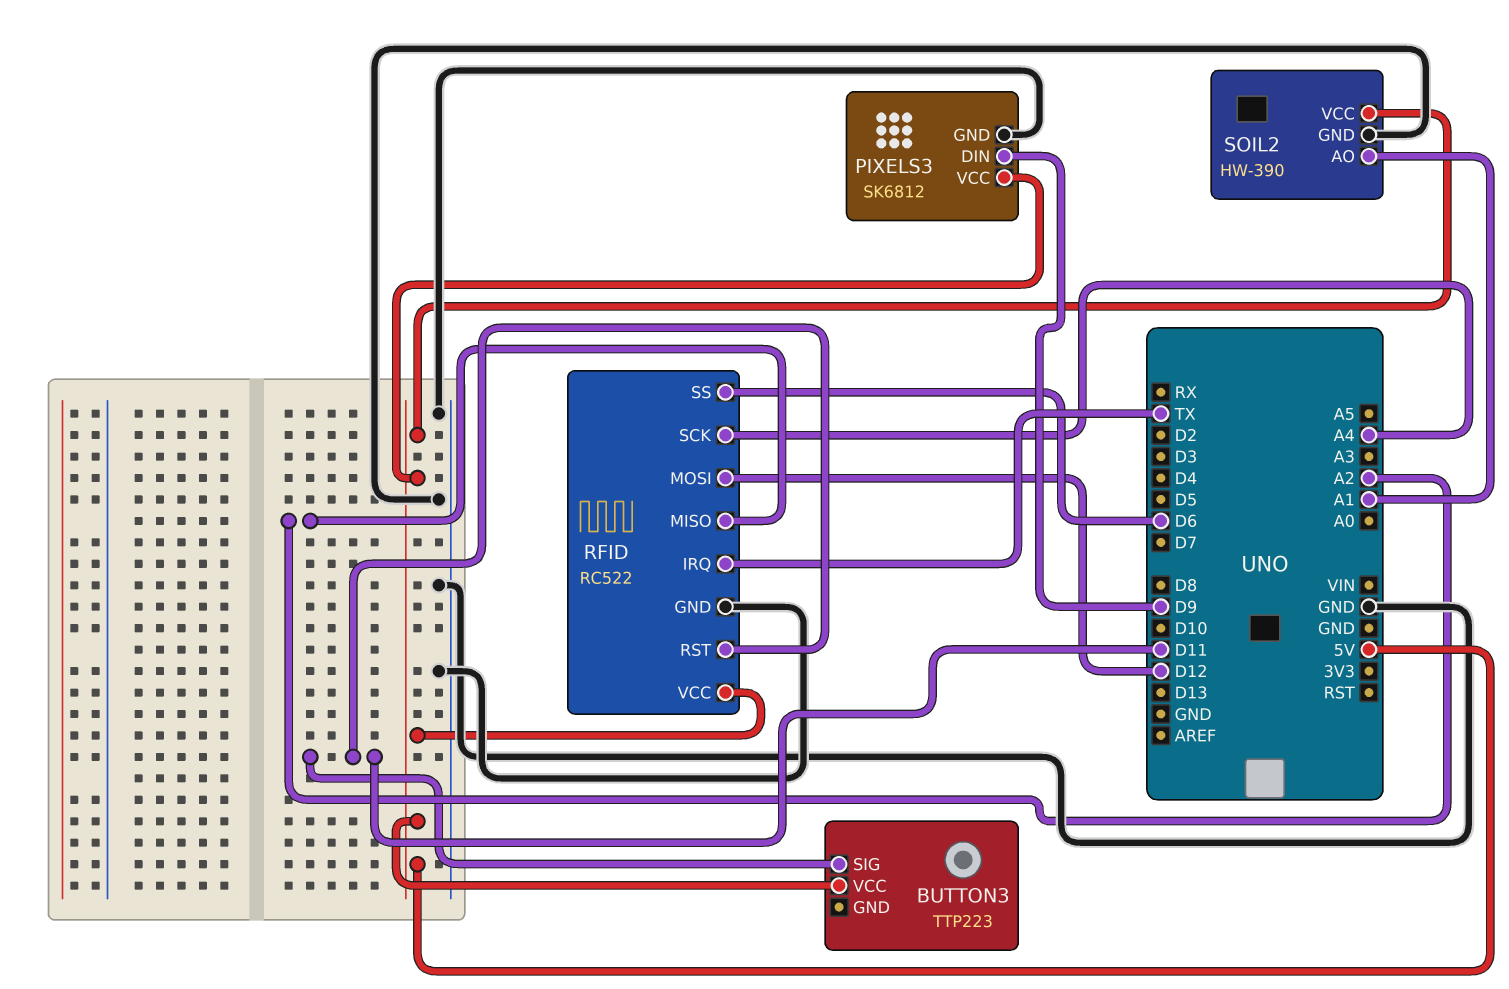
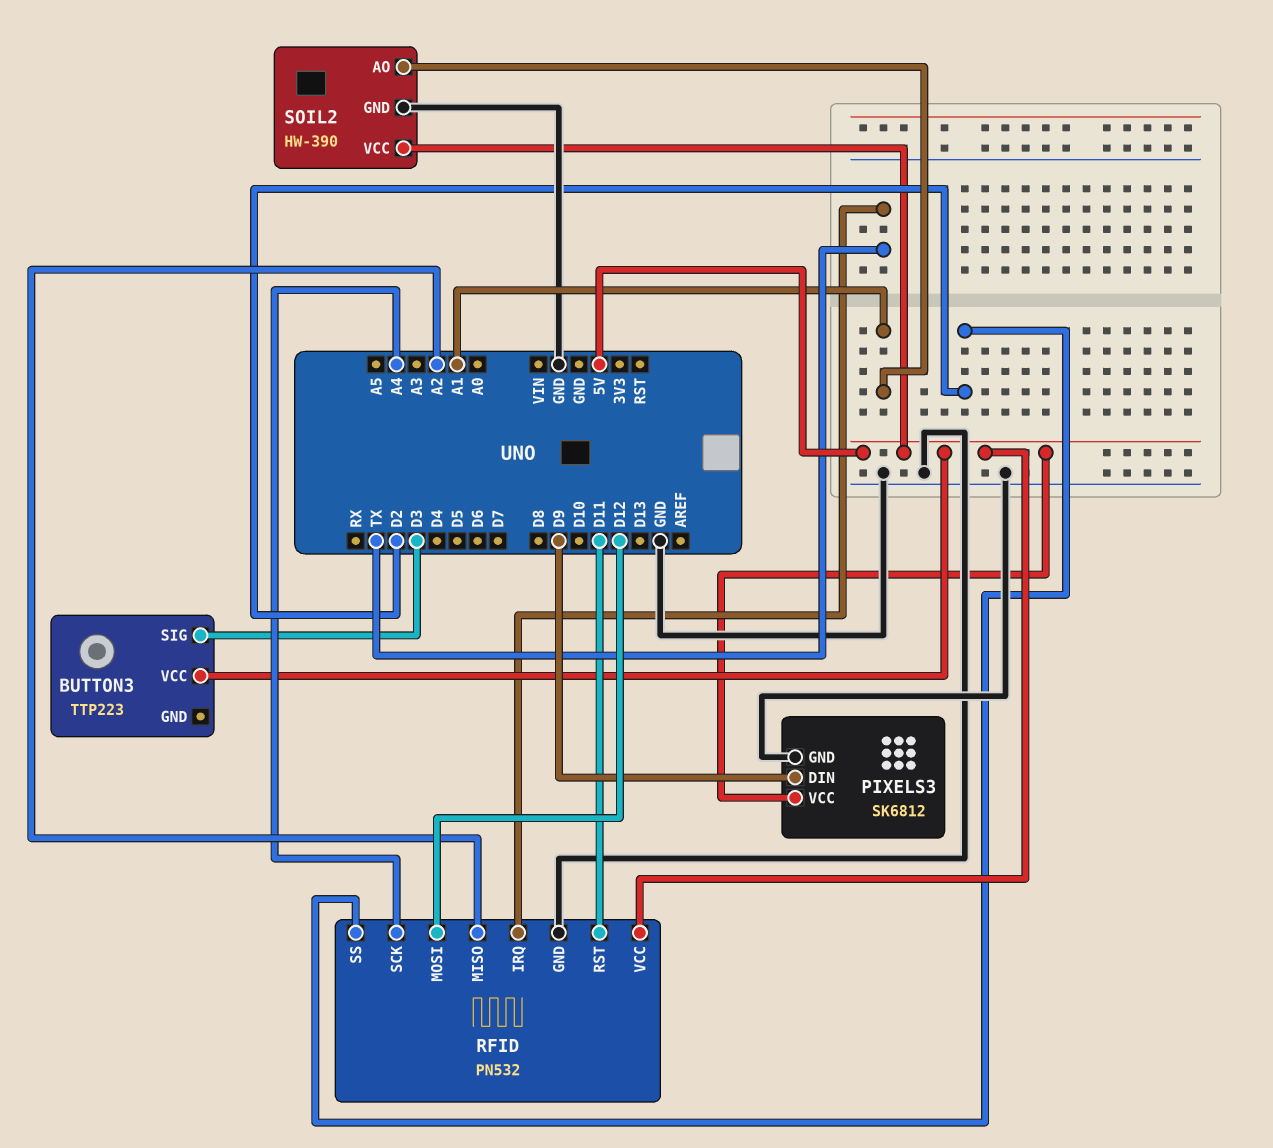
BUTTON3 pin SIG: D11 -> D3
RFID: RC522 -> PN532
RFID pin SS: D6 -> D2

